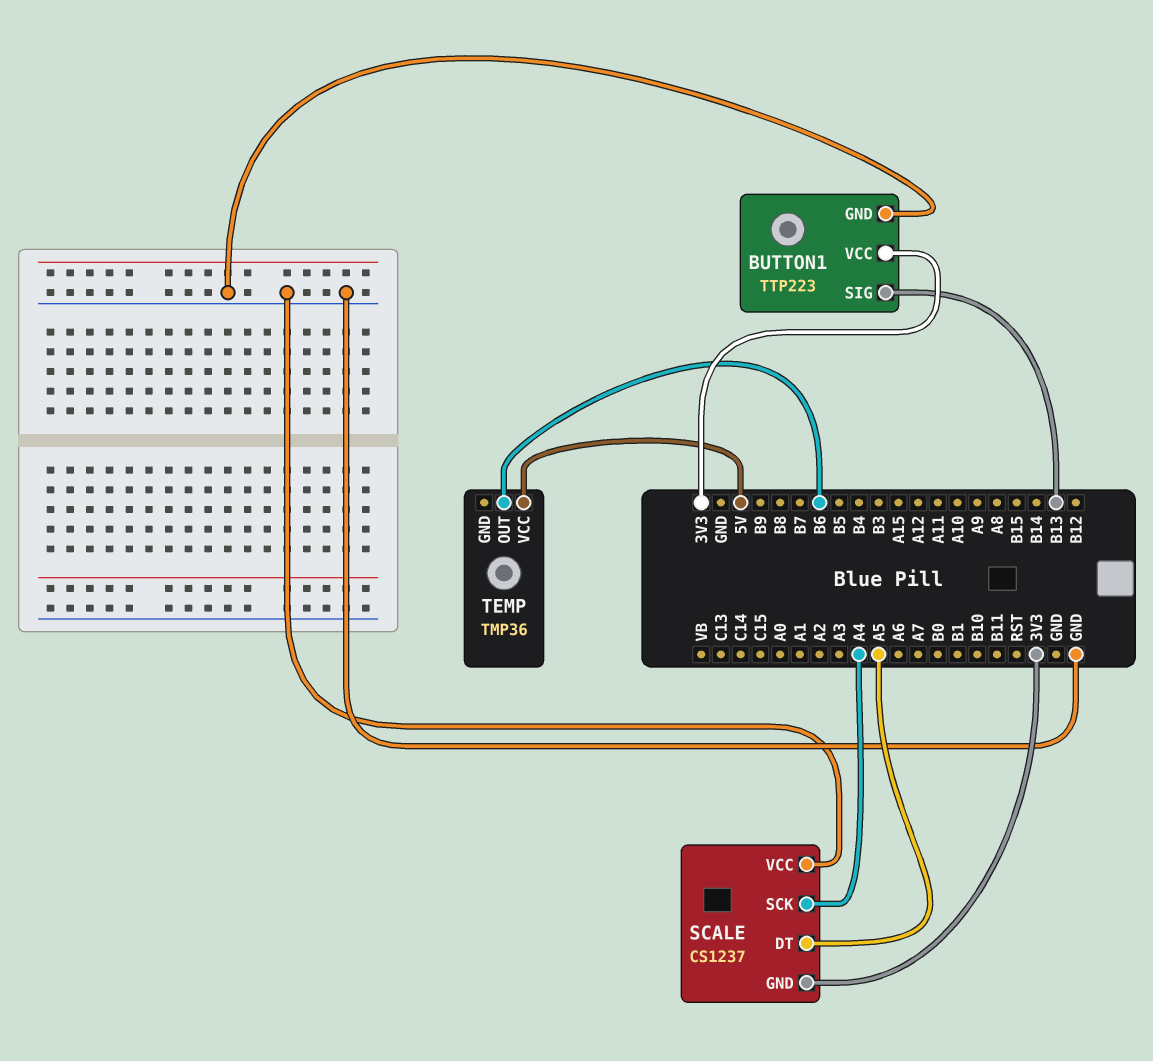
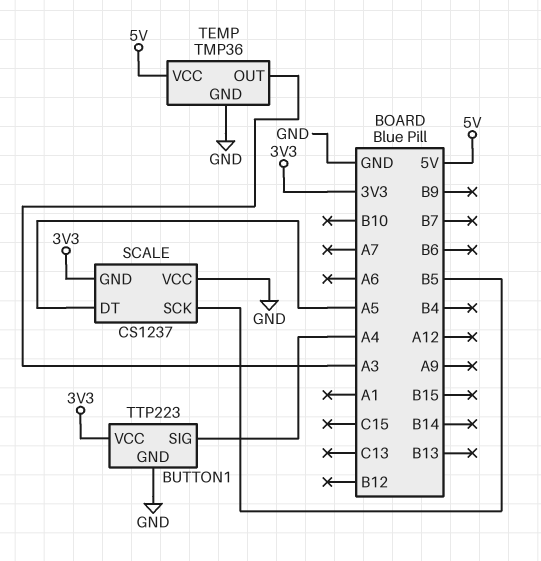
BUTTON1 pin SIG: B13 -> A4
SCALE pin SCK: A4 -> B5
TEMP pin GND: none -> GND
TEMP pin OUT: B6 -> A3

